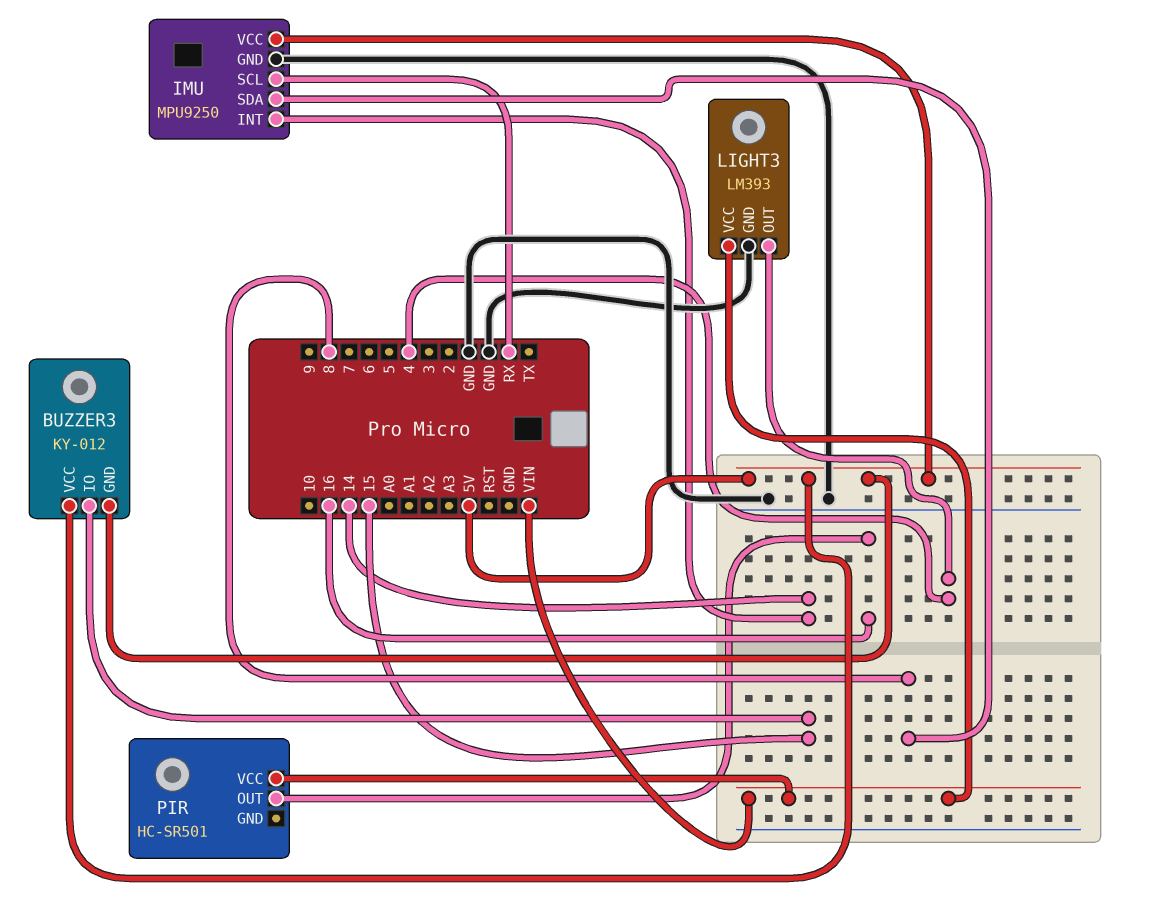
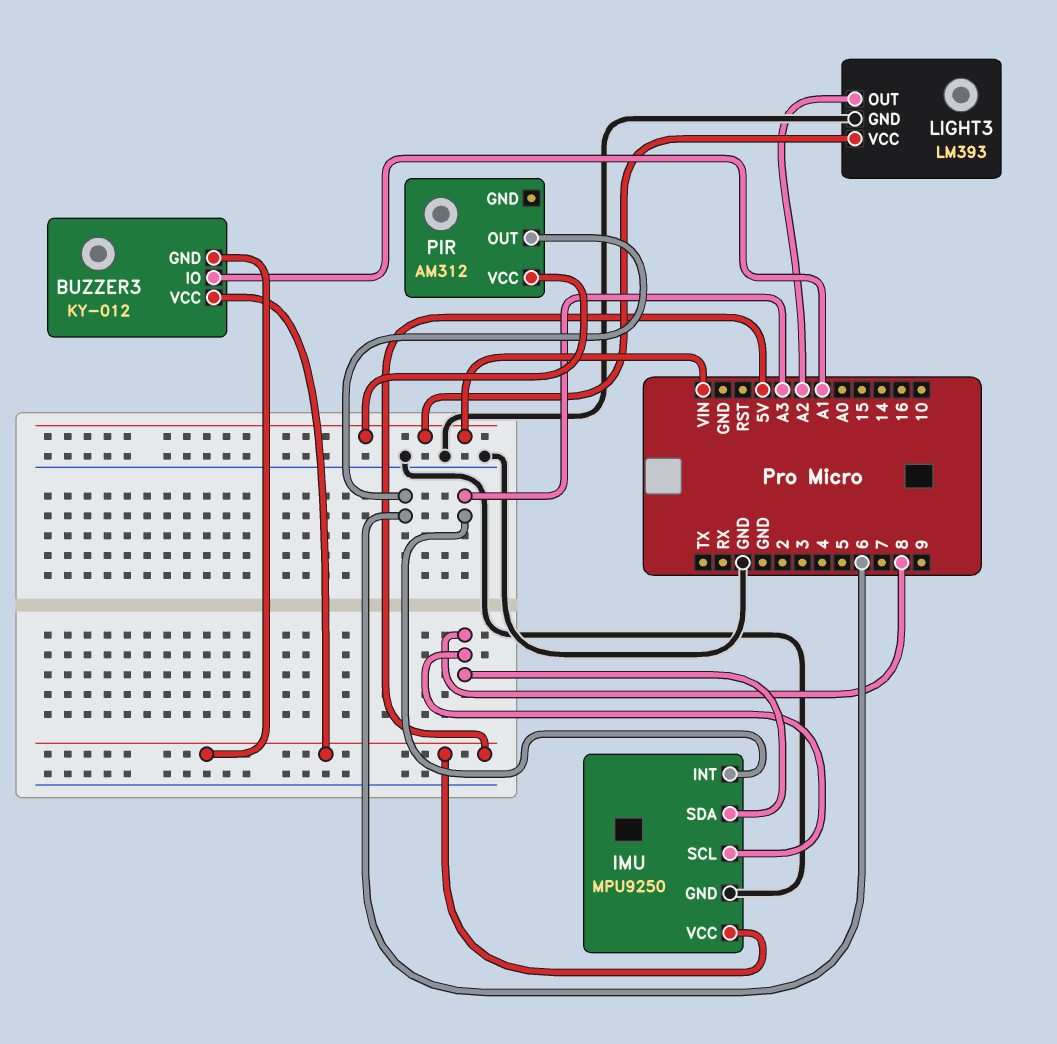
BUZZER3 pin IO: 15 -> A1
IMU pin INT: 14 -> A3
IMU pin SCL: RX -> 8
LIGHT3 pin OUT: 4 -> A2
PIR: HC-SR501 -> AM312
PIR pin OUT: 16 -> 6

